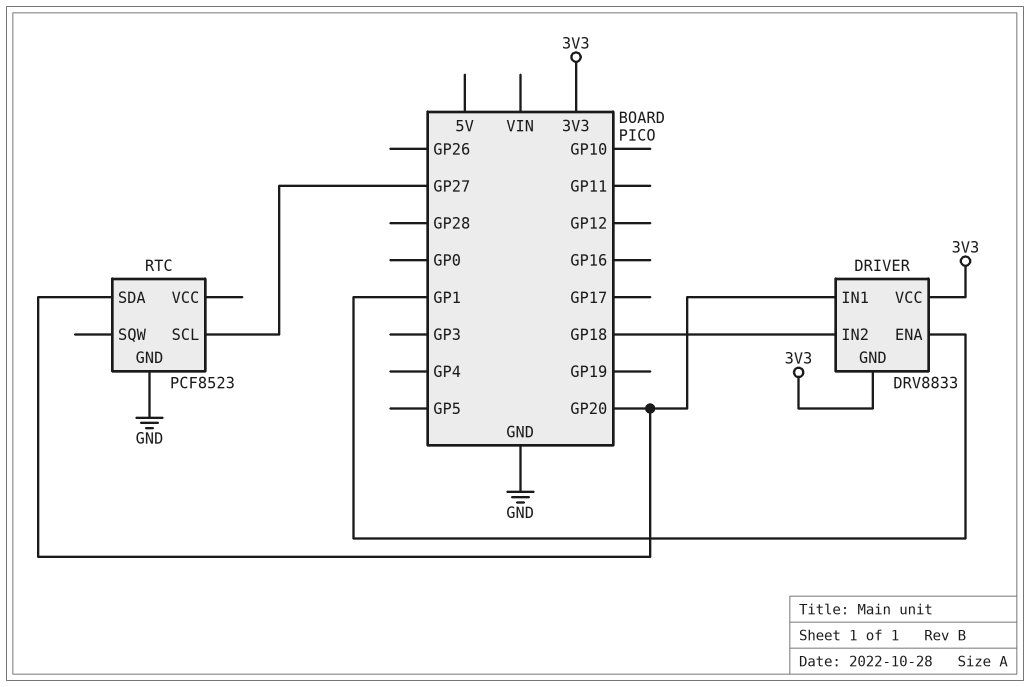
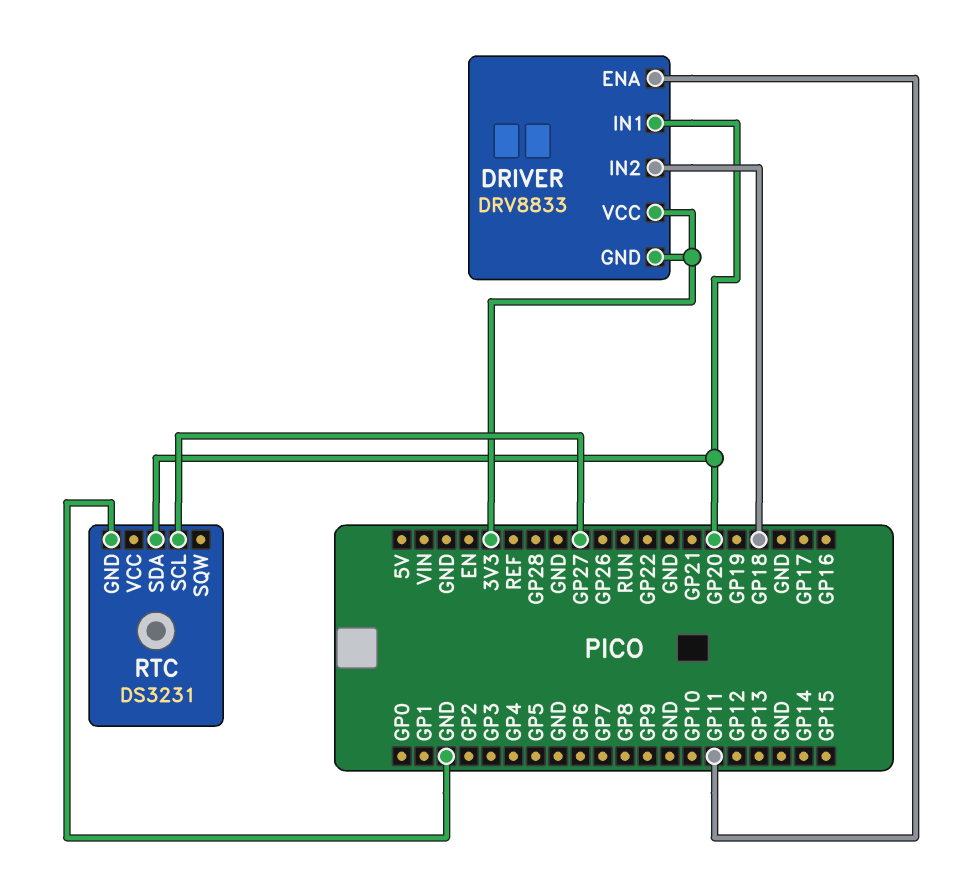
DRIVER pin ENA: GP1 -> GP11
RTC: PCF8523 -> DS3231

